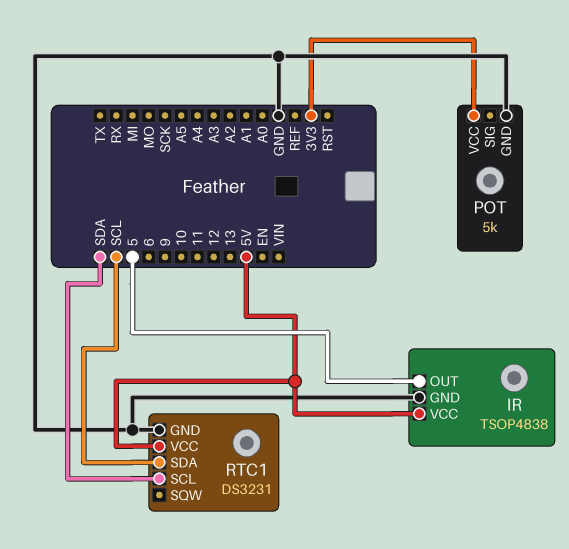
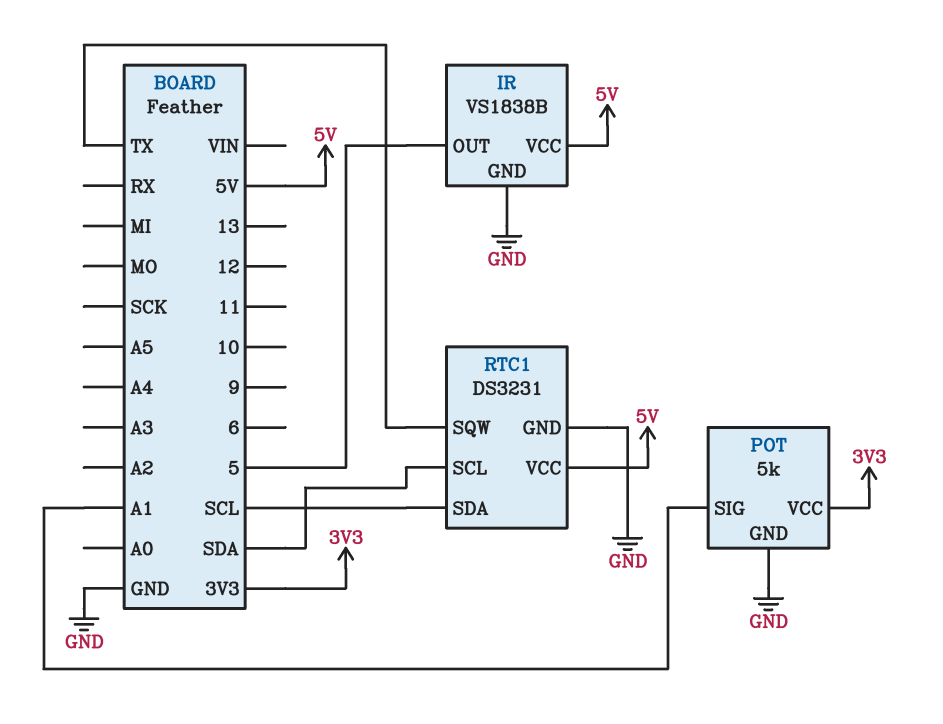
IR: TSOP4838 -> VS1838B
POT pin SIG: none -> A1
RTC1 pin SQW: none -> TX

